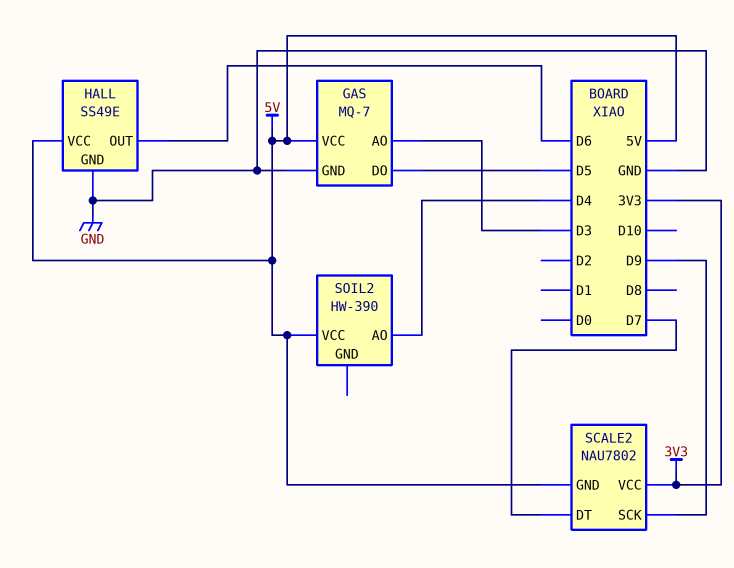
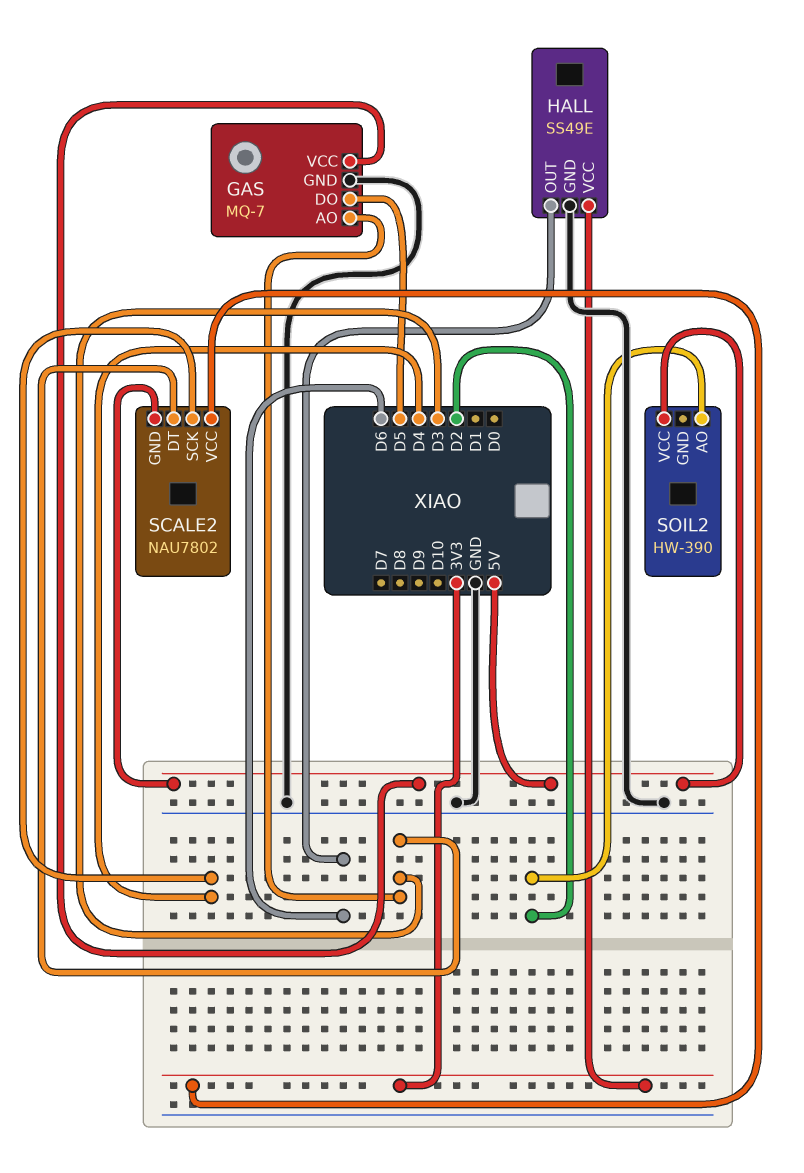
HALL pin VCC: 5V -> 3V3
SCALE2 pin DT: D7 -> D3
SCALE2 pin SCK: D9 -> D4
SOIL2 pin AO: D4 -> D2

